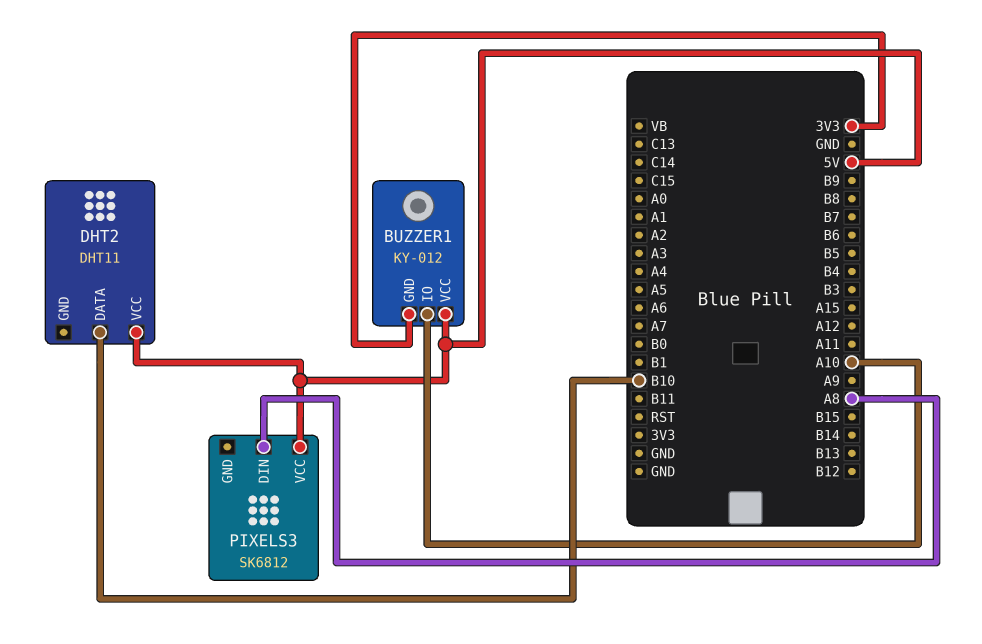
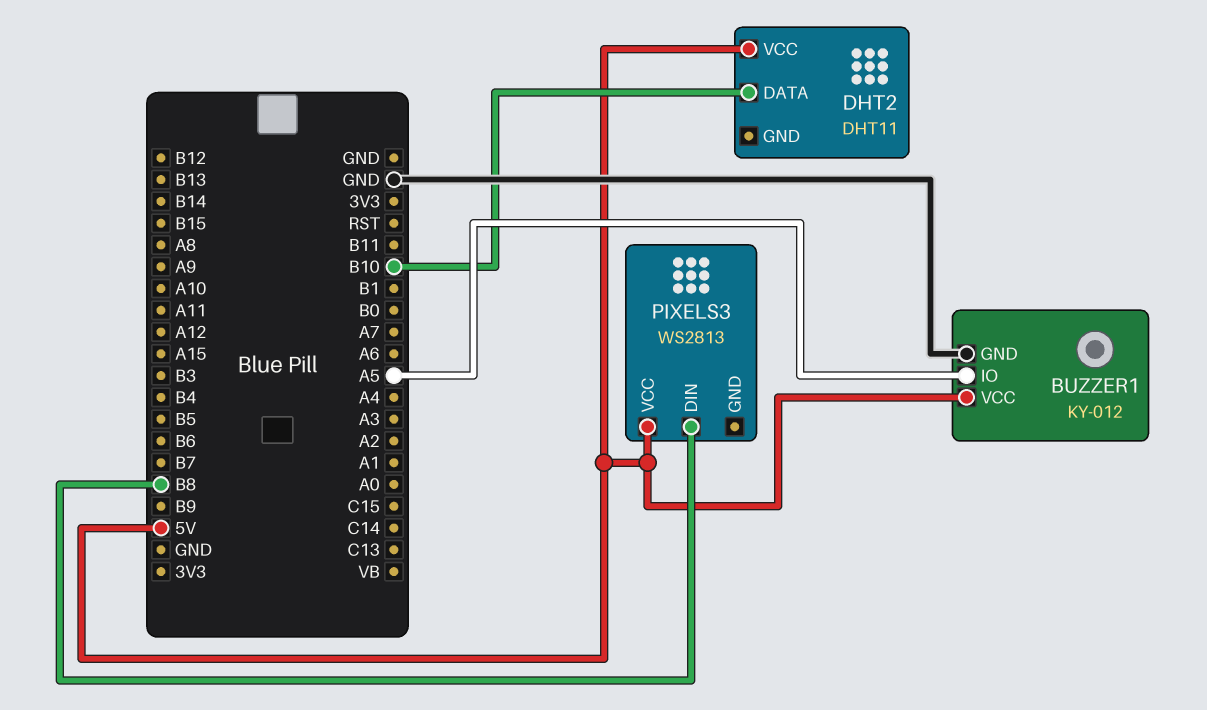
BUZZER1 pin GND: 3V3 -> GND
BUZZER1 pin IO: A10 -> A5
PIXELS3: SK6812 -> WS2813
PIXELS3 pin DIN: A8 -> B8

